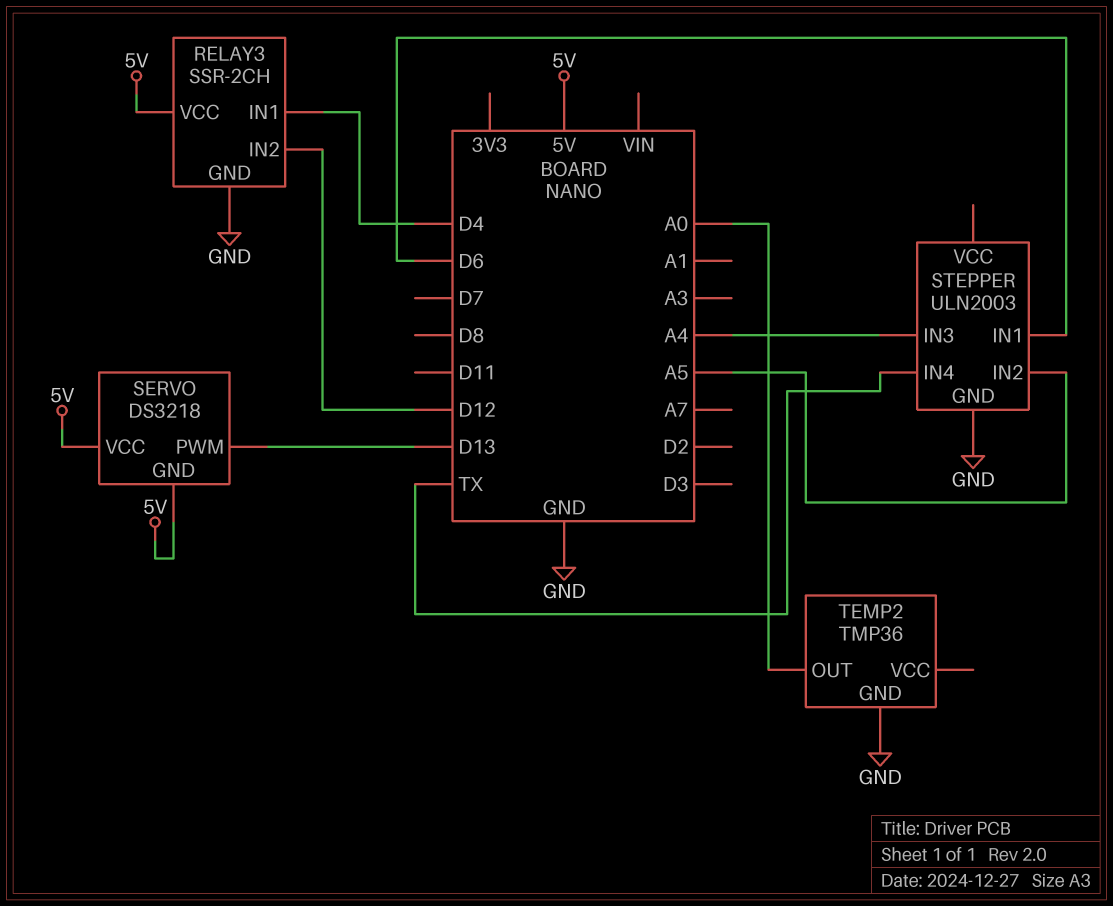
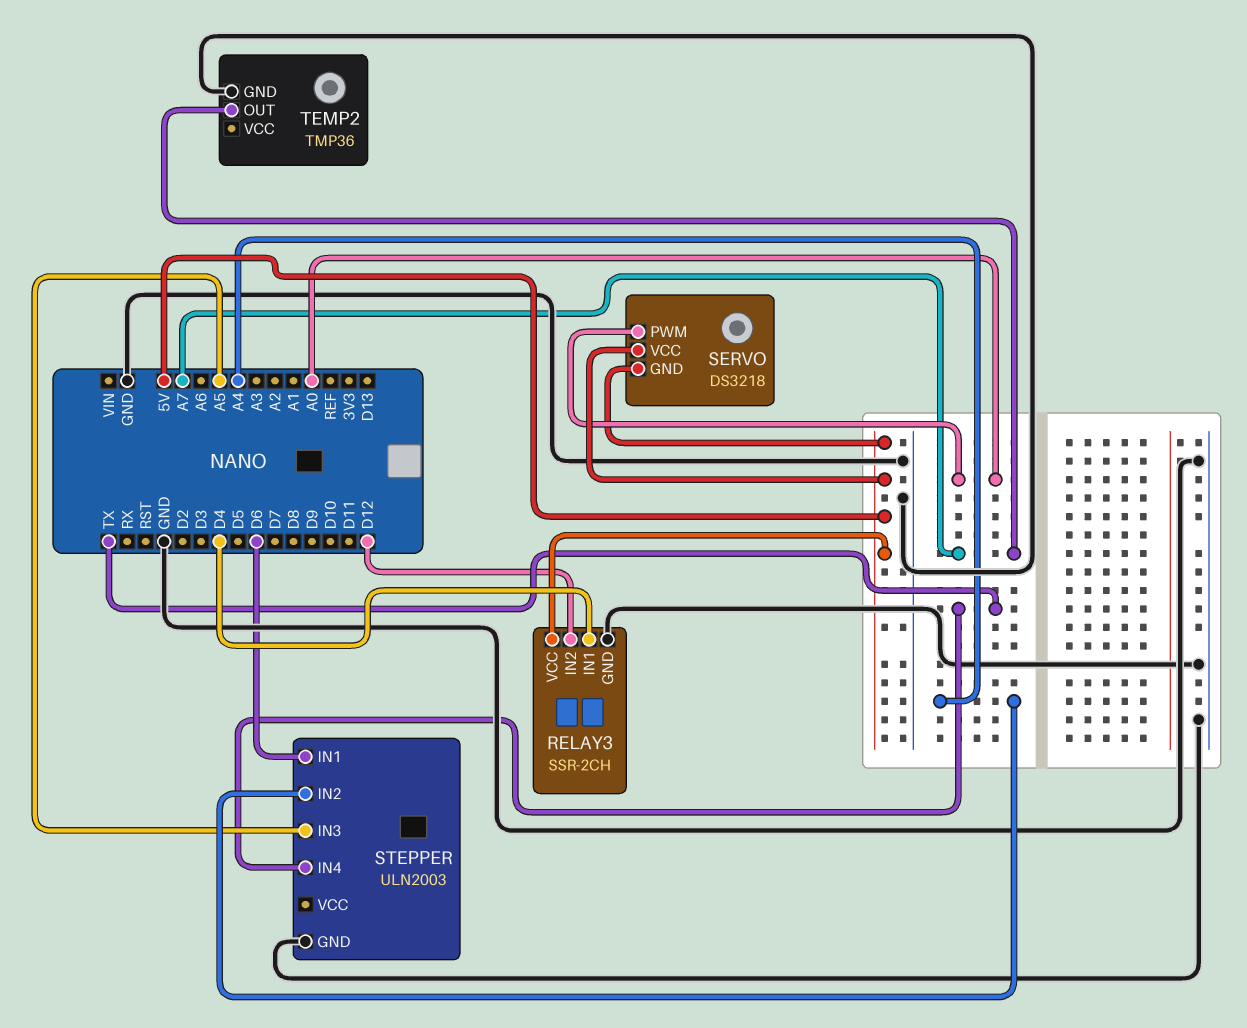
SERVO pin PWM: D13 -> A0
STEPPER pin IN2: A5 -> A4
STEPPER pin IN3: A4 -> A5
TEMP2 pin OUT: A0 -> A7

